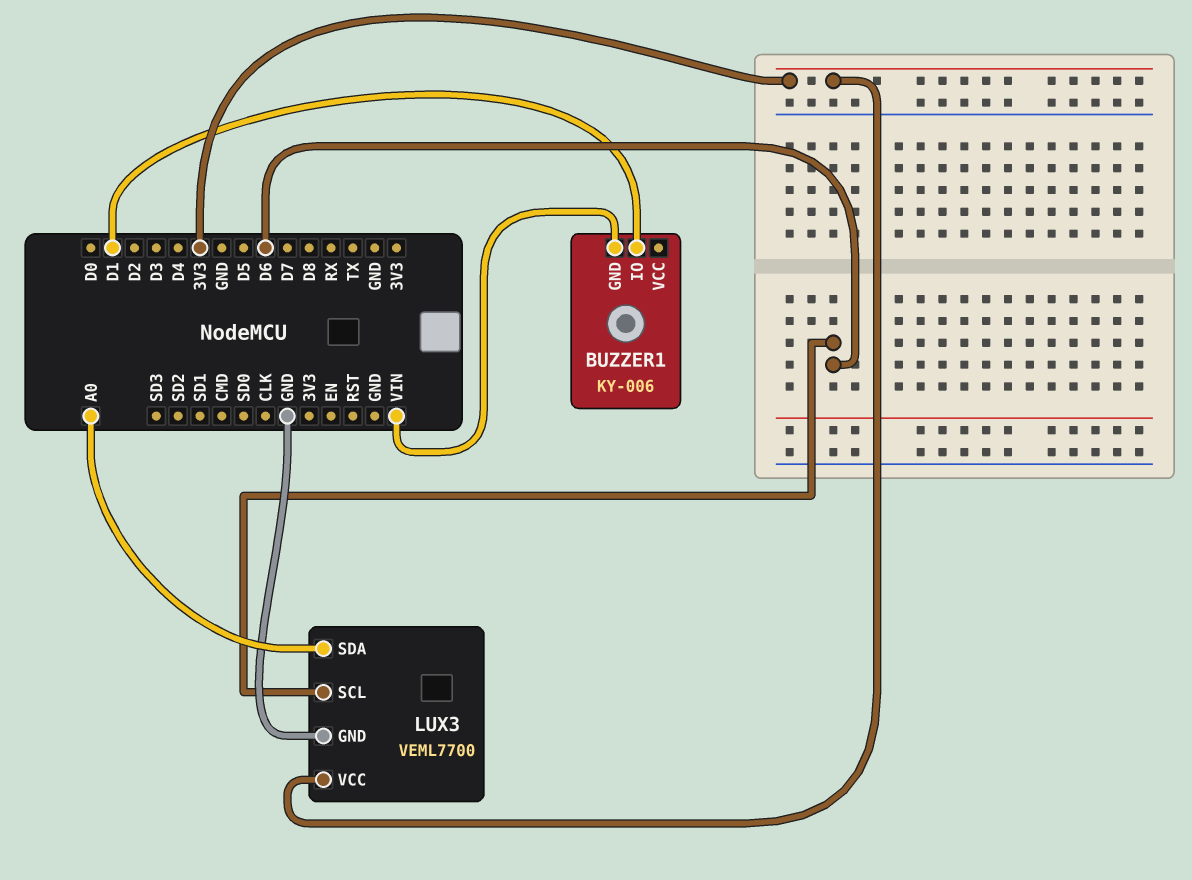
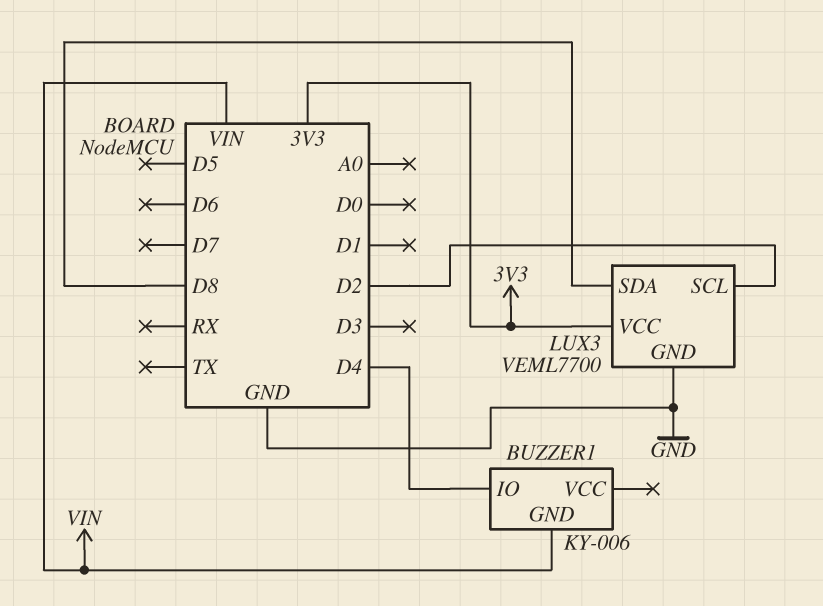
BUZZER1 pin IO: D1 -> D4
LUX3 pin SCL: D6 -> D2
LUX3 pin SDA: A0 -> D8

